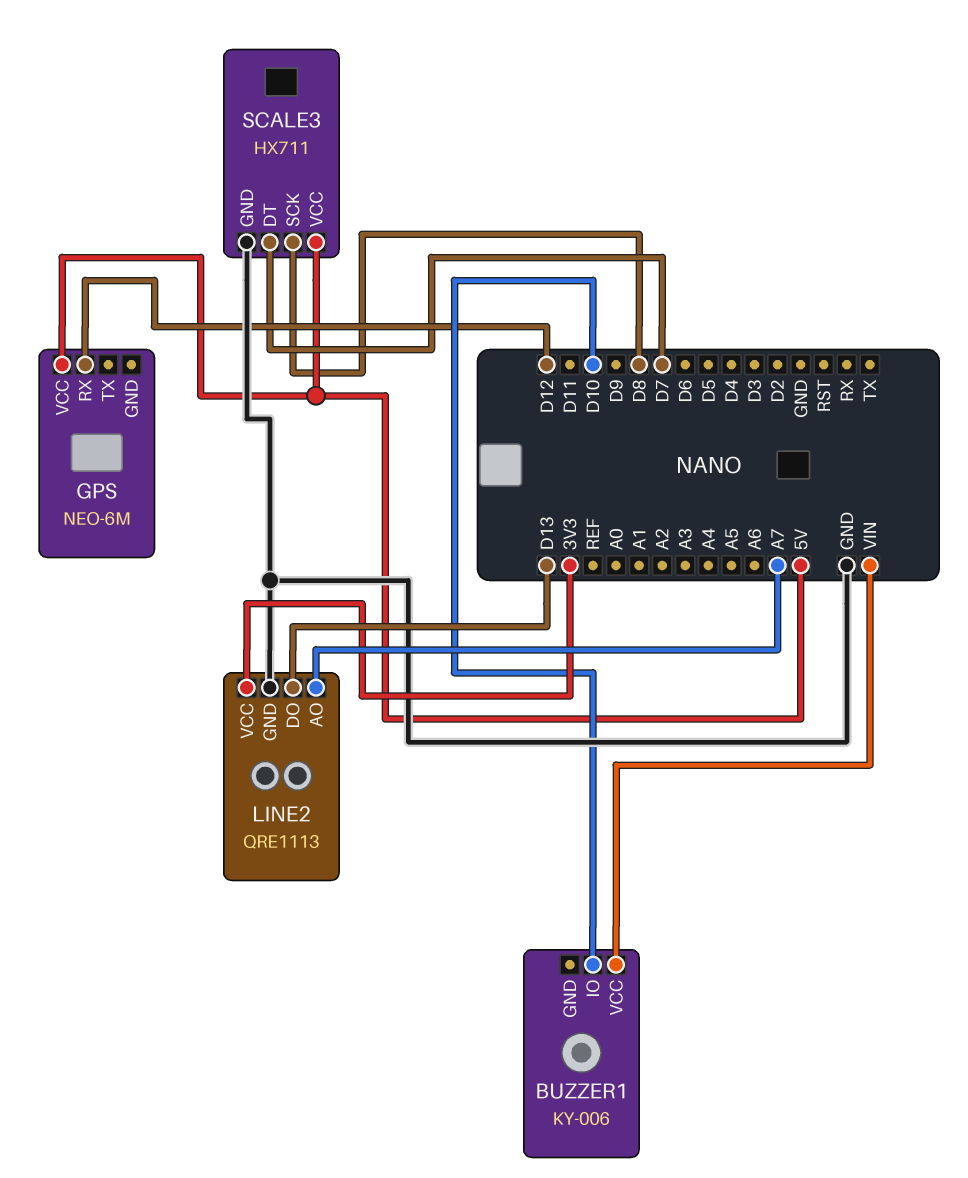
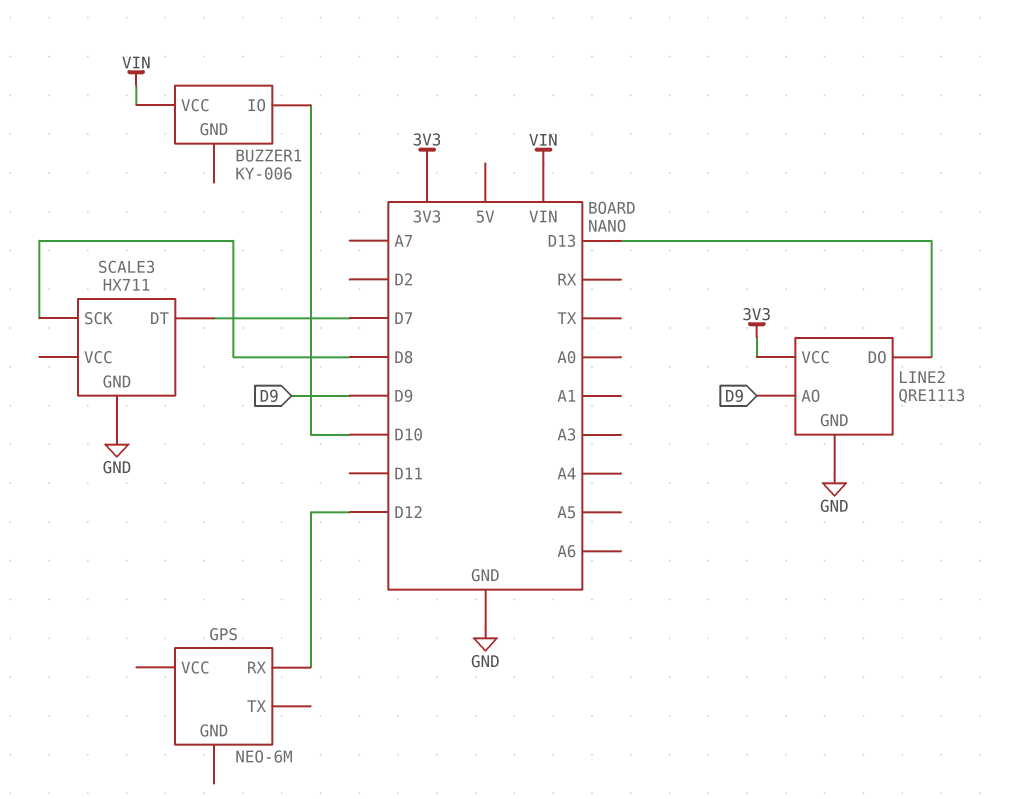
GPS pin VCC: 5V -> none
LINE2 pin AO: A7 -> D9
SCALE3 pin VCC: 5V -> none

